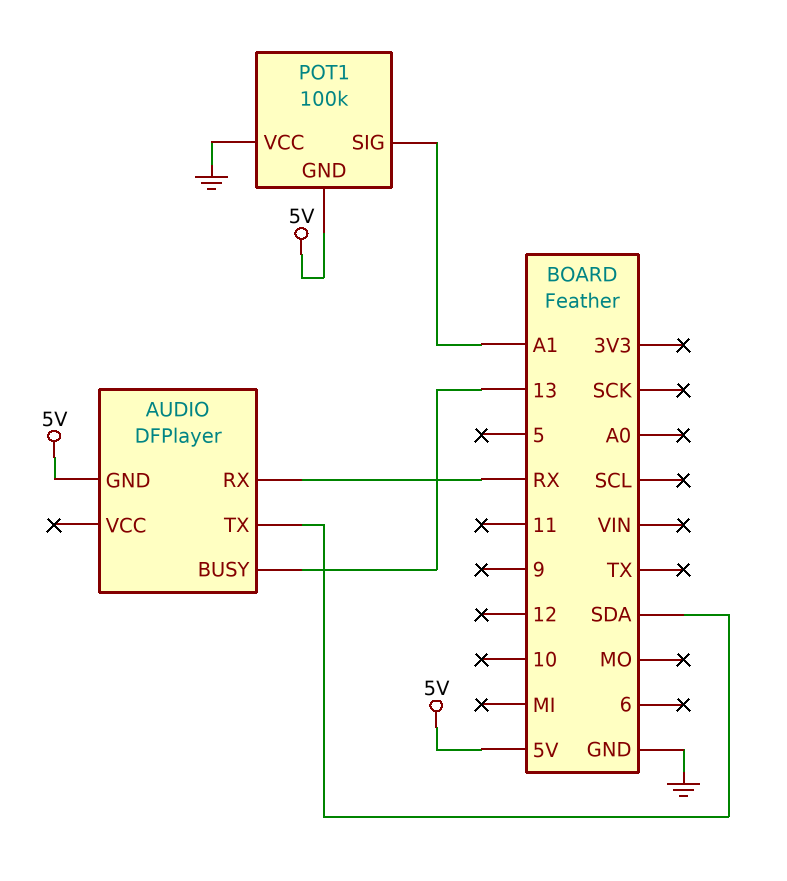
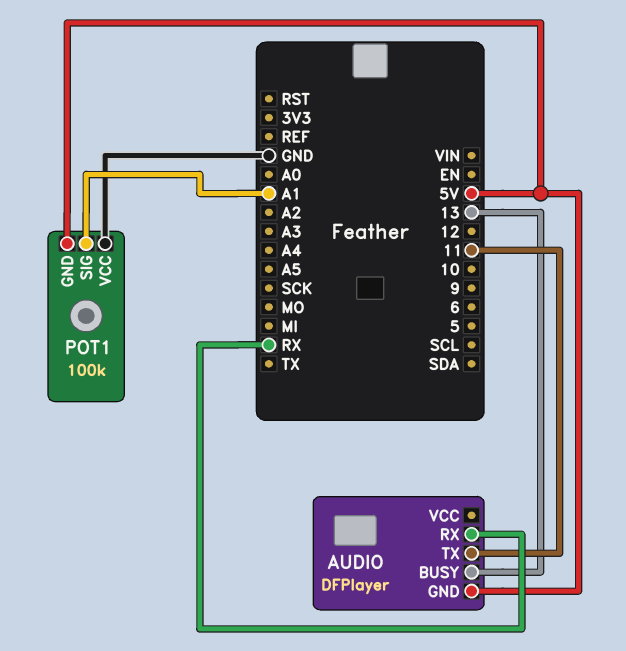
AUDIO pin TX: SDA -> 11

